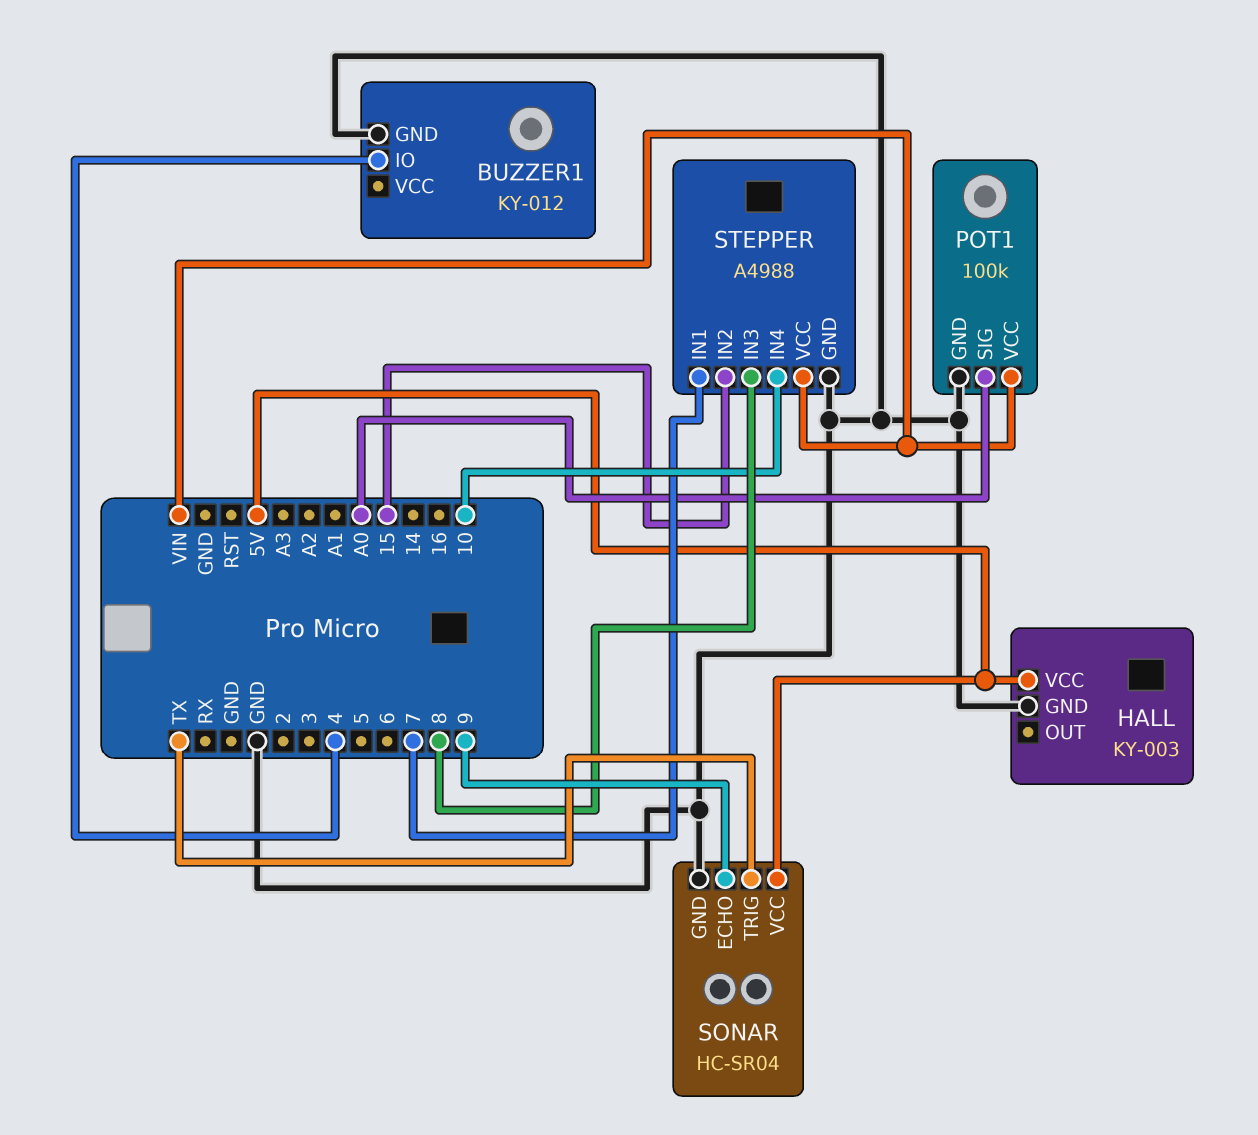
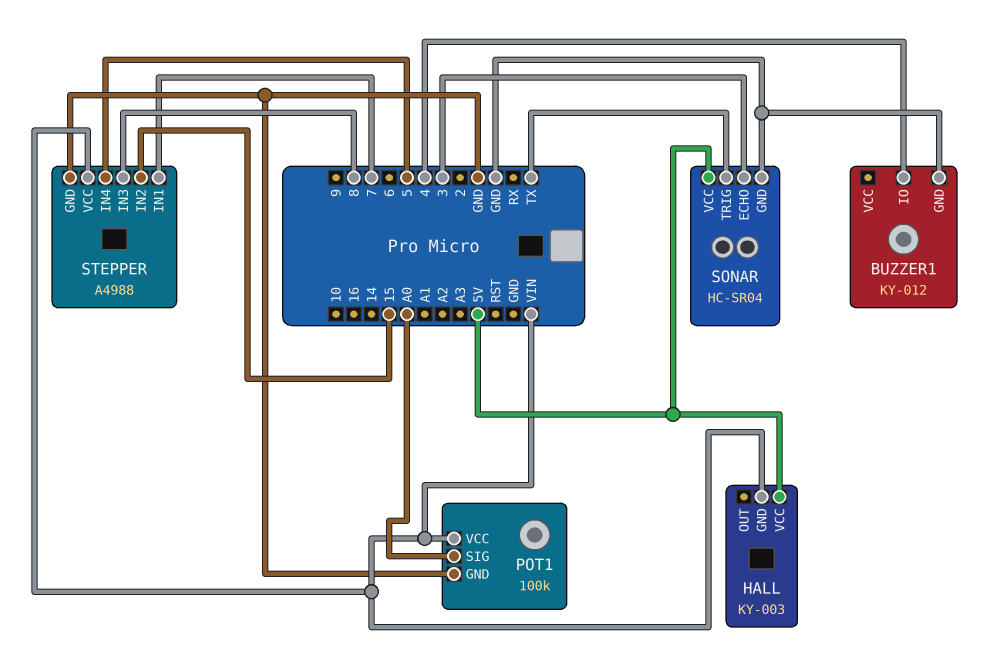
HALL pin GND: GND -> VIN
SONAR pin ECHO: 9 -> 3
STEPPER pin IN4: 10 -> 5

